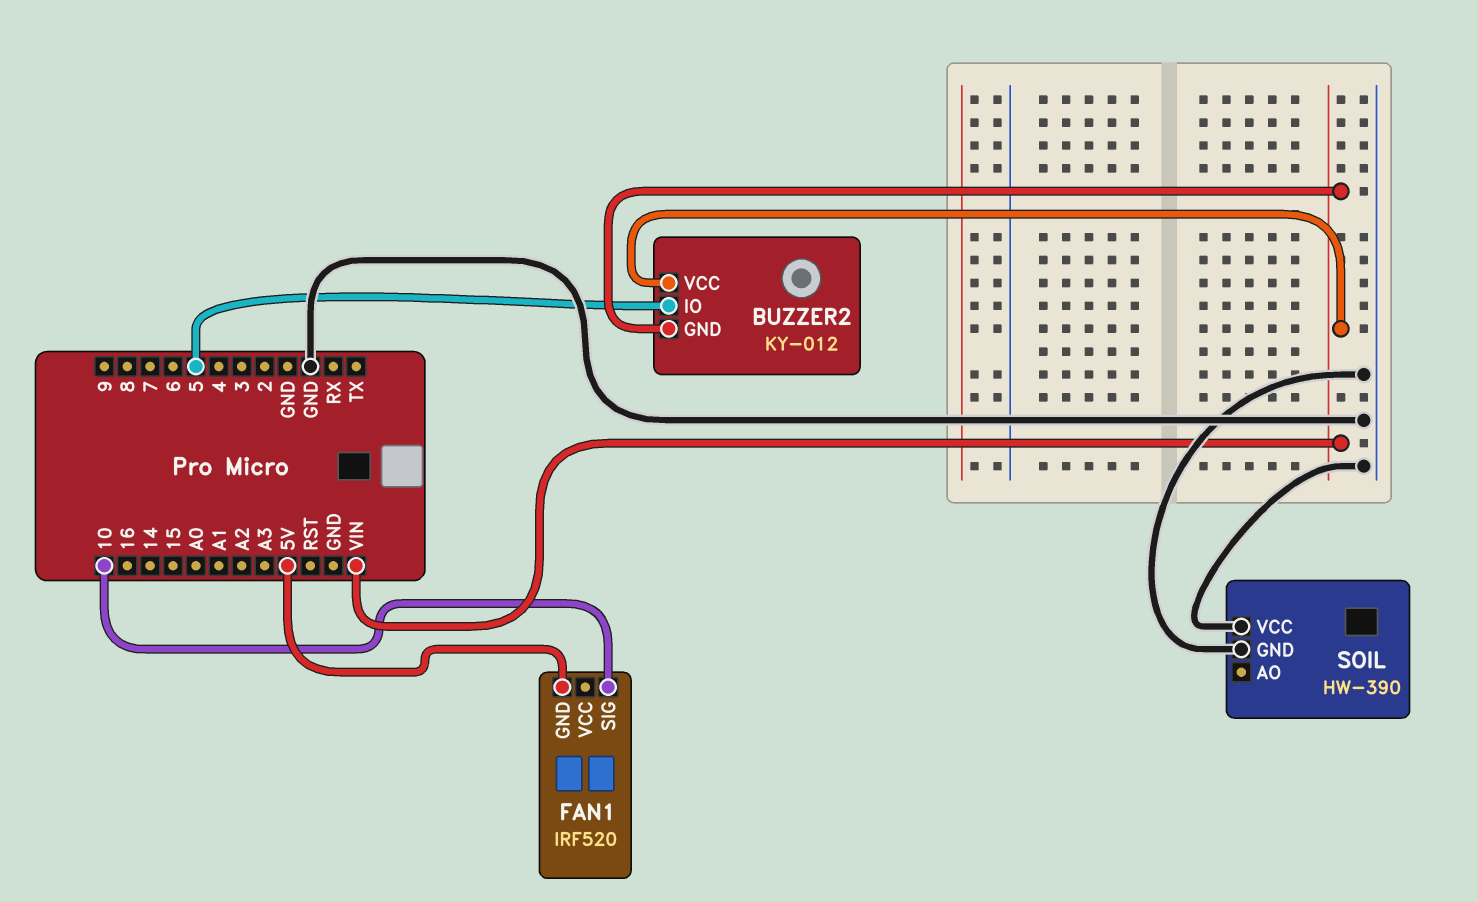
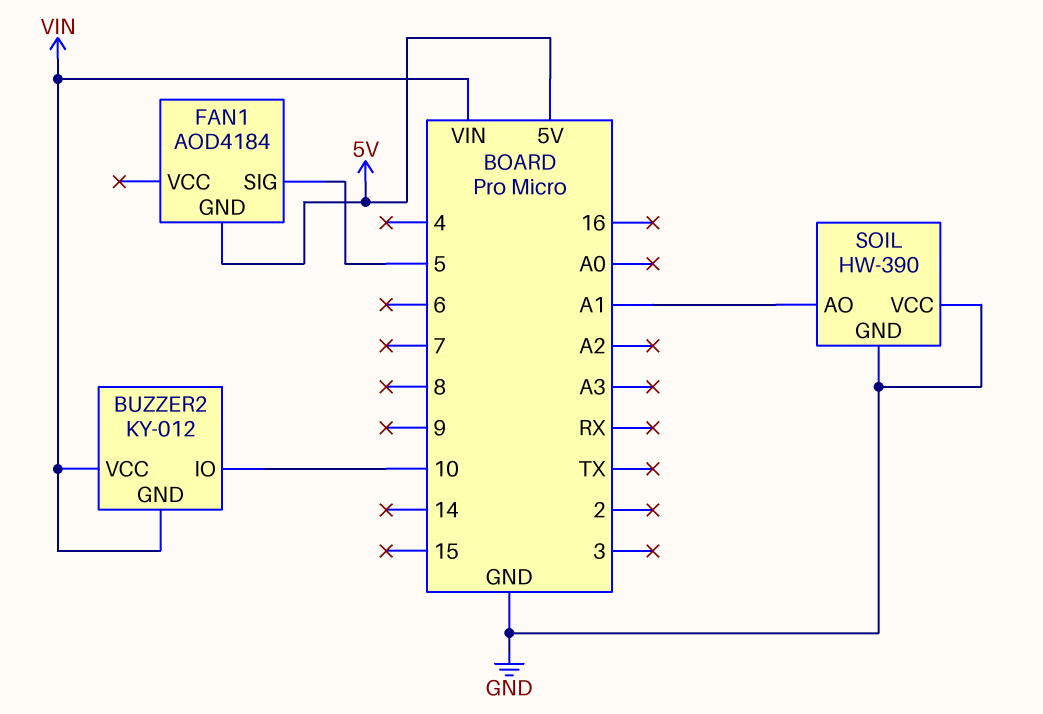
BUZZER2 pin IO: 5 -> 10
FAN1: IRF520 -> AOD4184
FAN1 pin SIG: 10 -> 5
SOIL pin AO: none -> A1

